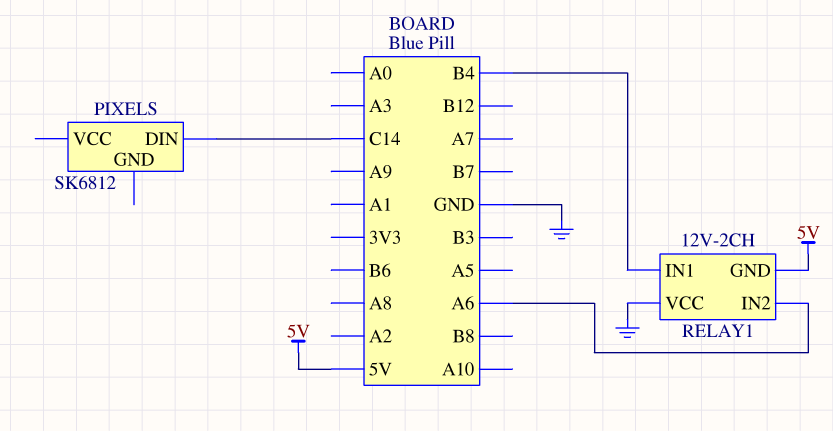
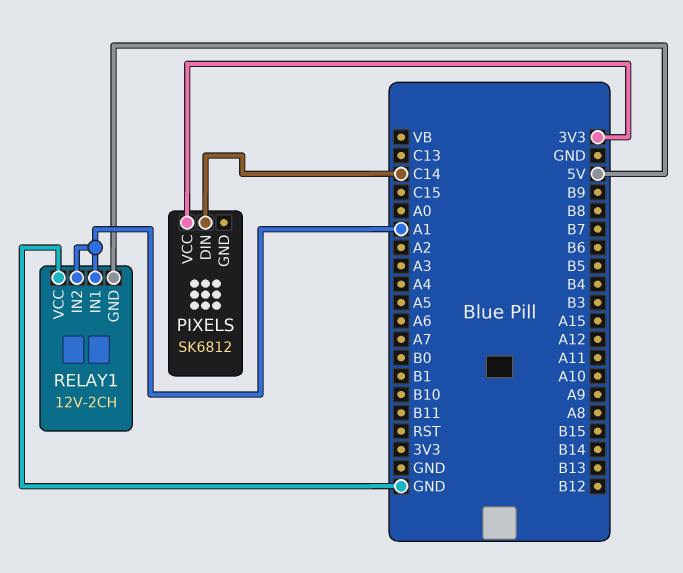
PIXELS pin VCC: none -> 3V3
RELAY1 pin IN1: B4 -> A1
RELAY1 pin IN2: A6 -> A1

